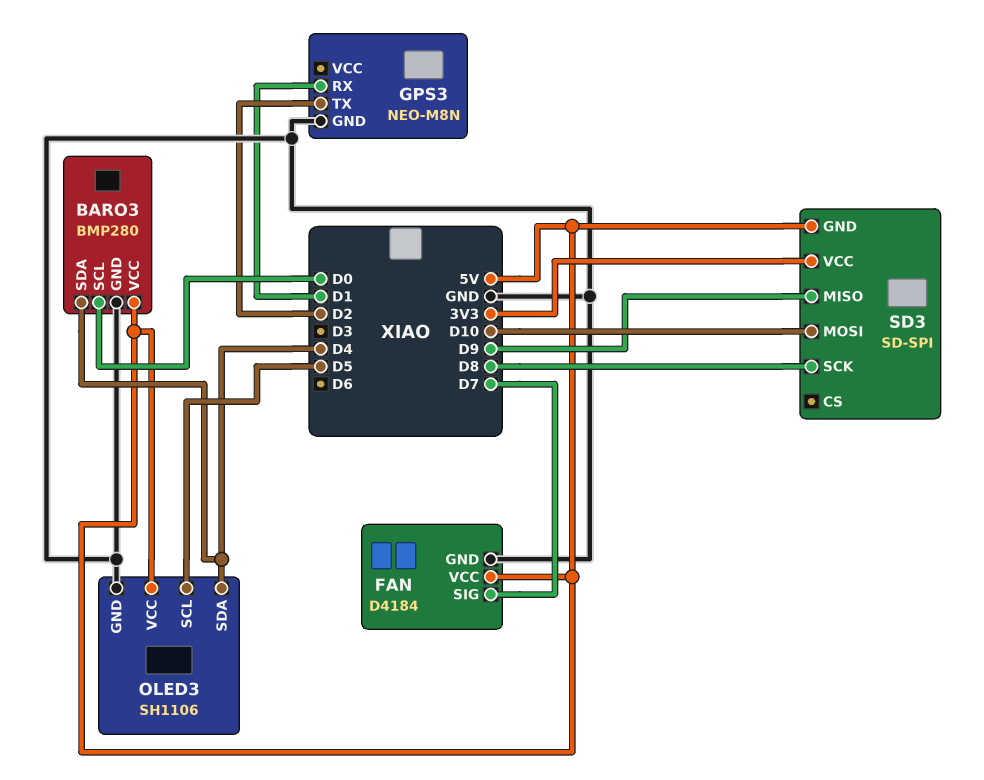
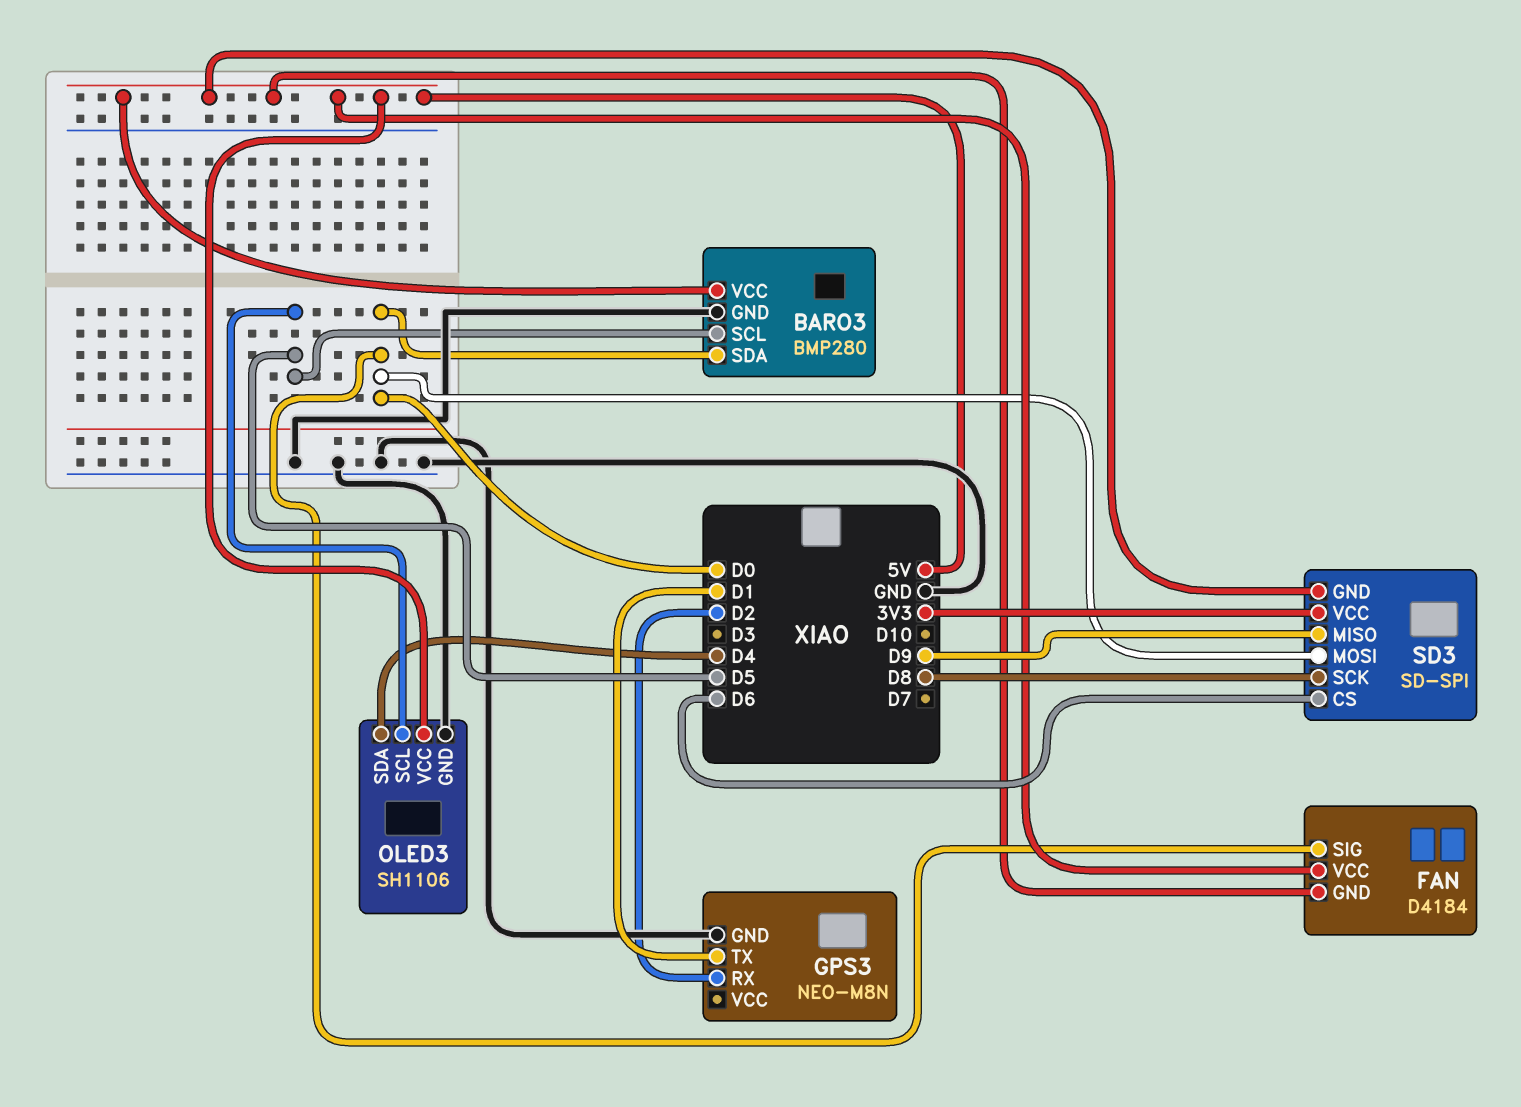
BARO3 pin SCL: D0 -> D5
BARO3 pin SDA: D4 -> D0
FAN pin GND: GND -> 5V
FAN pin SIG: D7 -> D0
GPS3 pin RX: D1 -> D2
GPS3 pin TX: D2 -> D1
SD3 pin CS: none -> D6
SD3 pin MOSI: D10 -> D0

